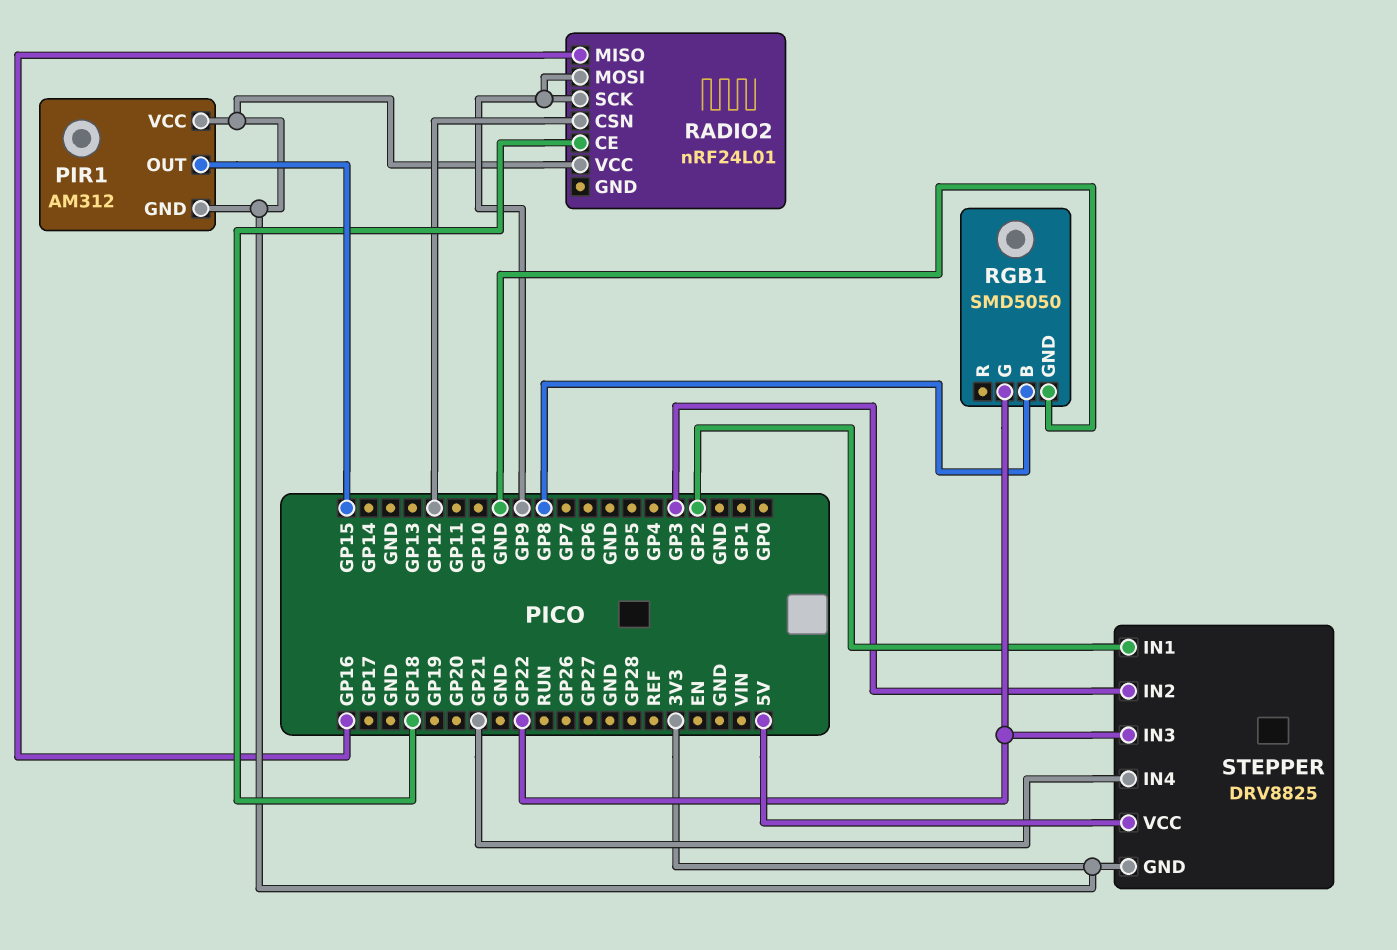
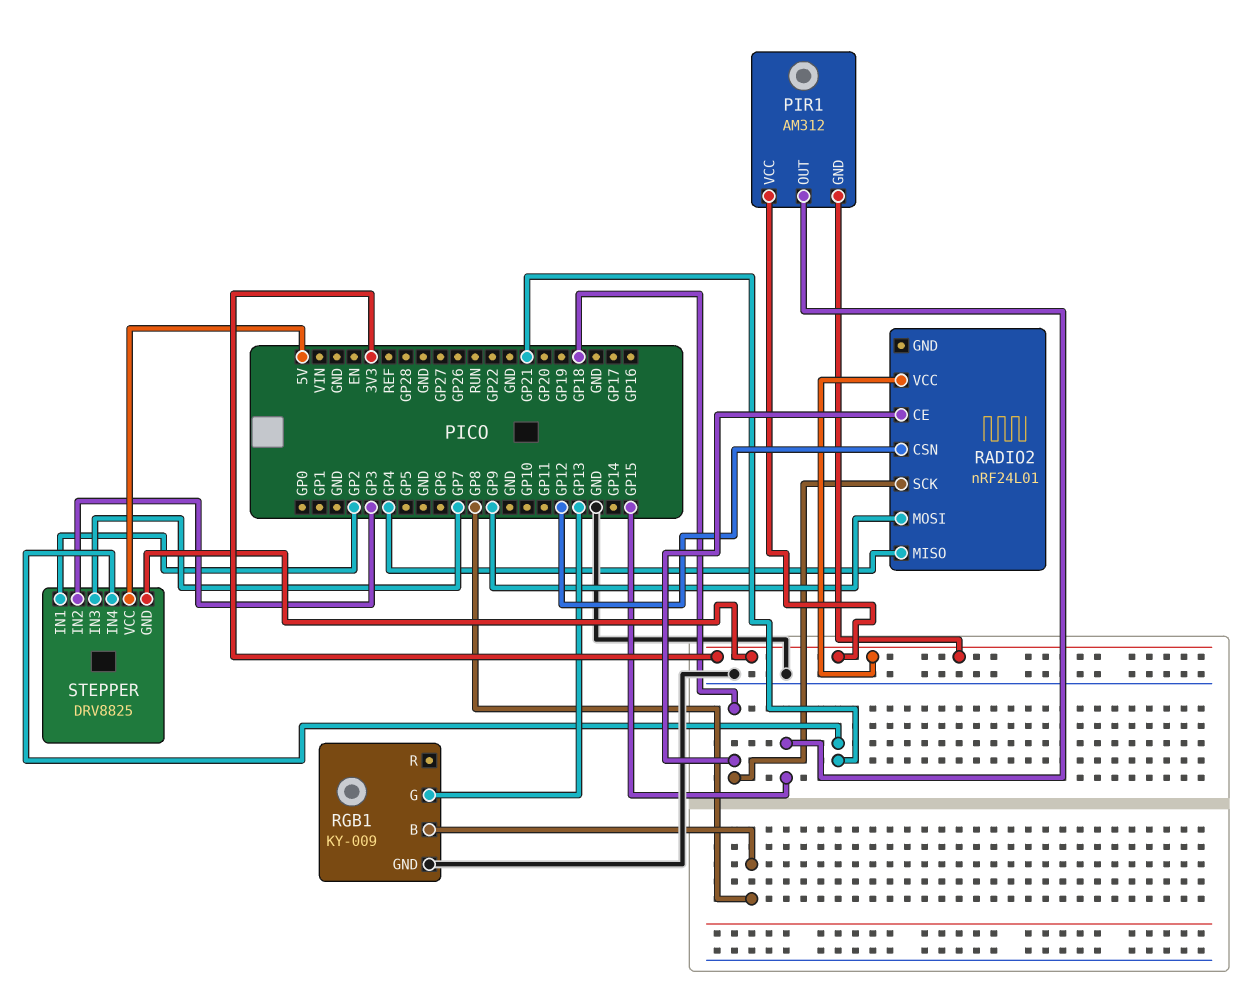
RADIO2 pin MISO: GP16 -> GP4
RADIO2 pin SCK: GP9 -> GP18
RGB1: SMD5050 -> KY-009
RGB1 pin G: GP22 -> GP13
STEPPER pin IN3: GP22 -> GP7

